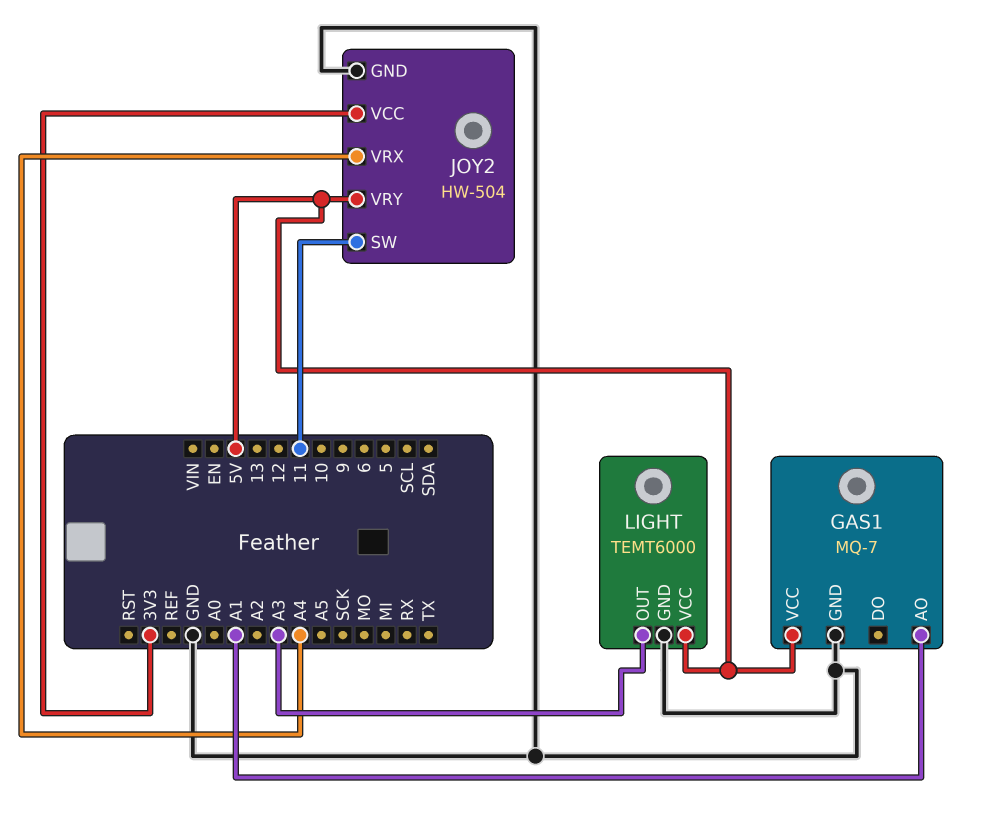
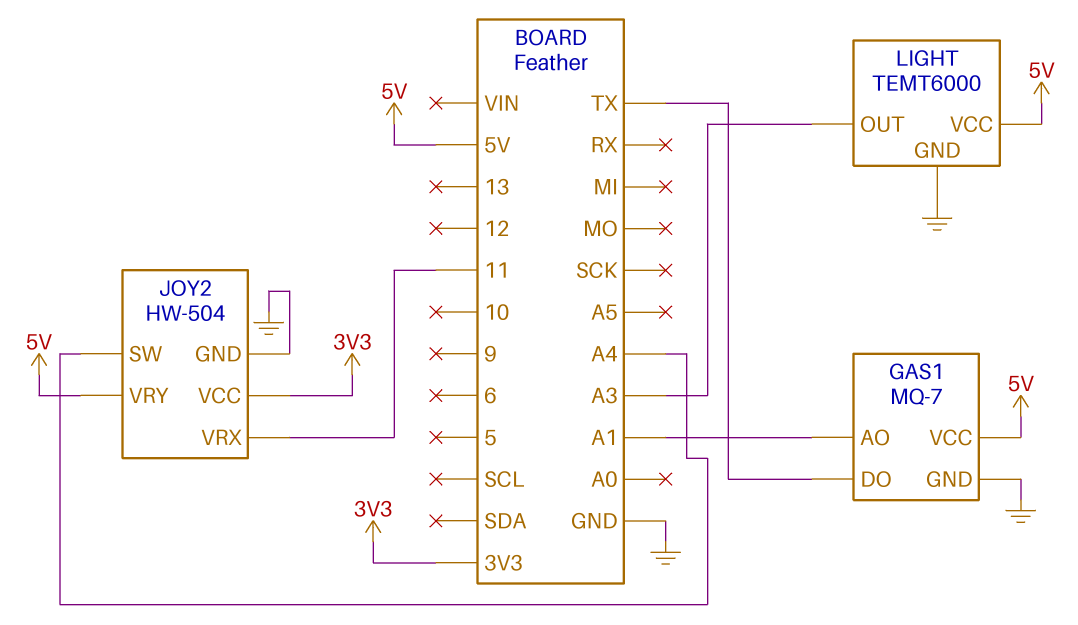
GAS1 pin DO: none -> TX
JOY2 pin SW: 11 -> A4
JOY2 pin VRX: A4 -> 11

